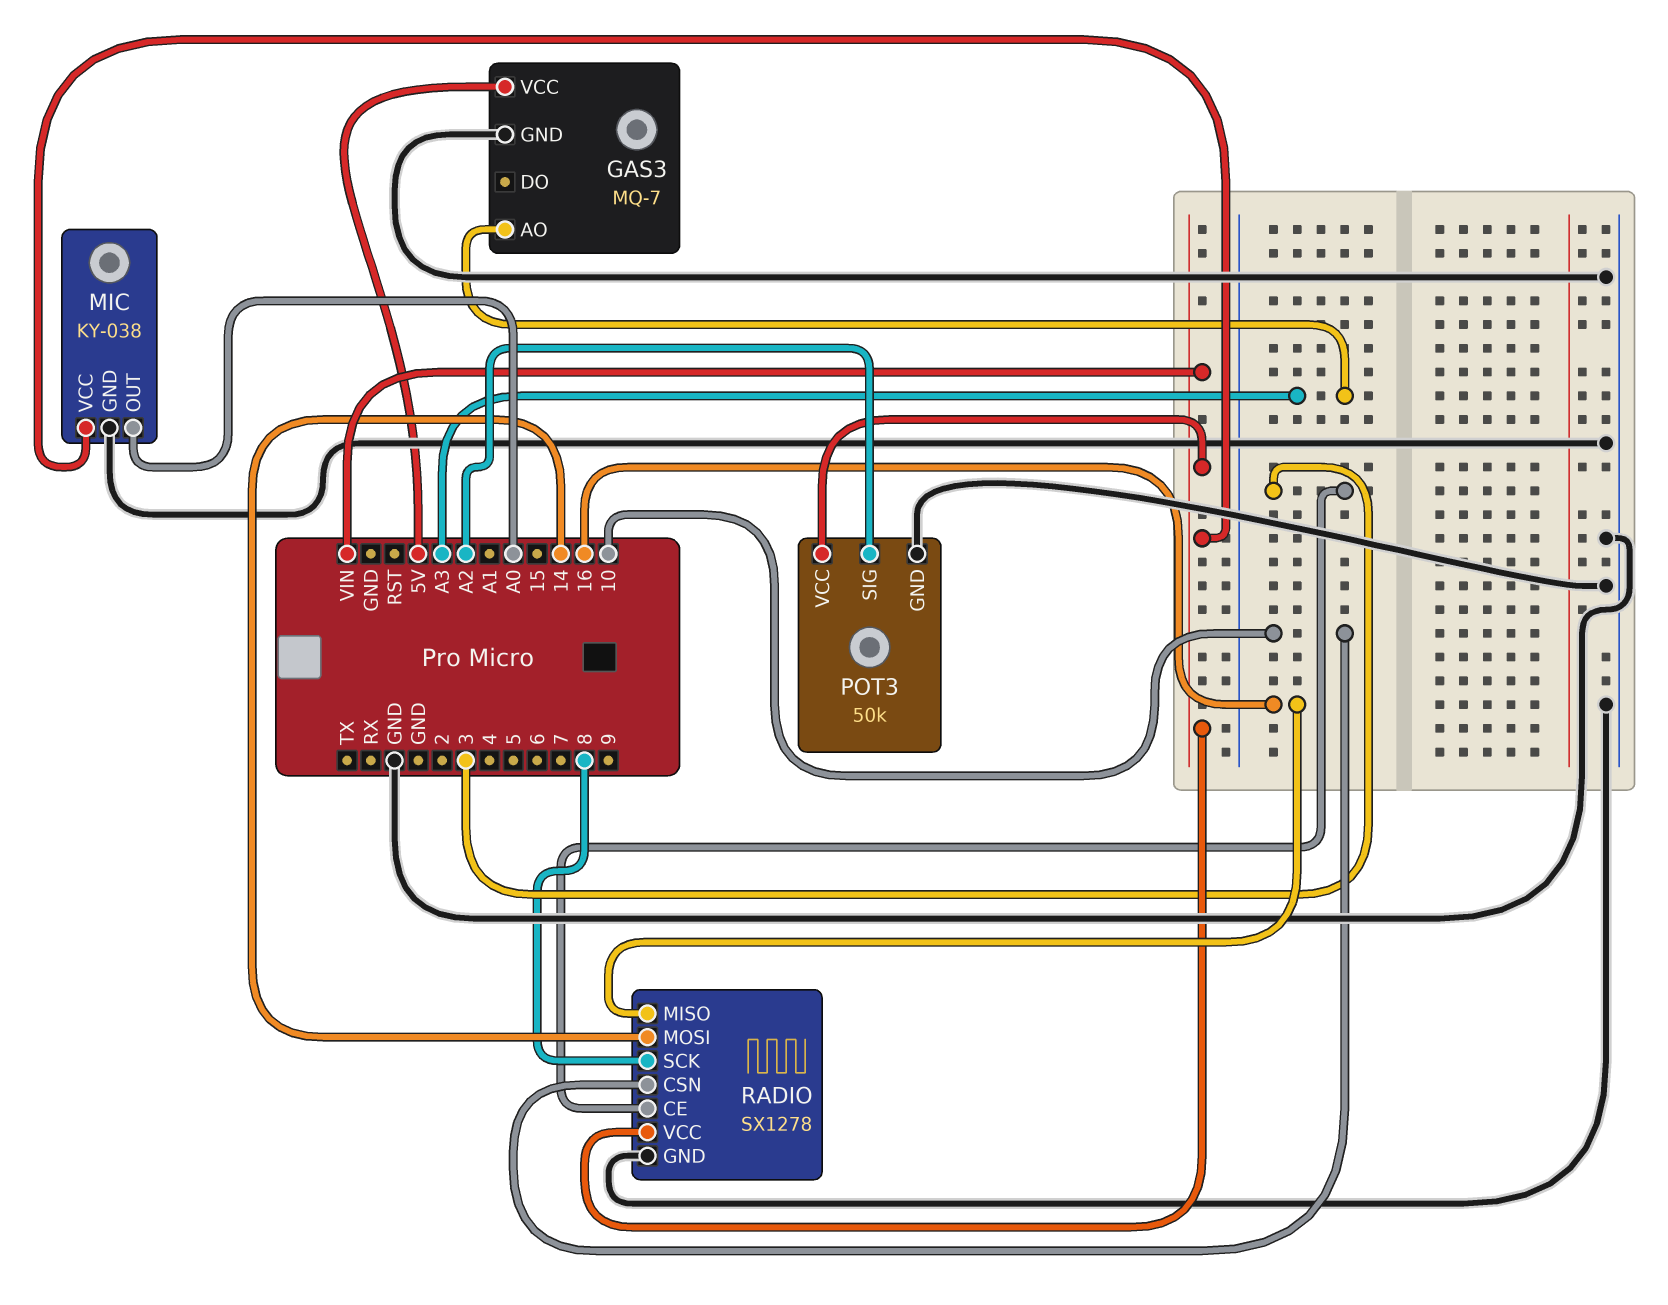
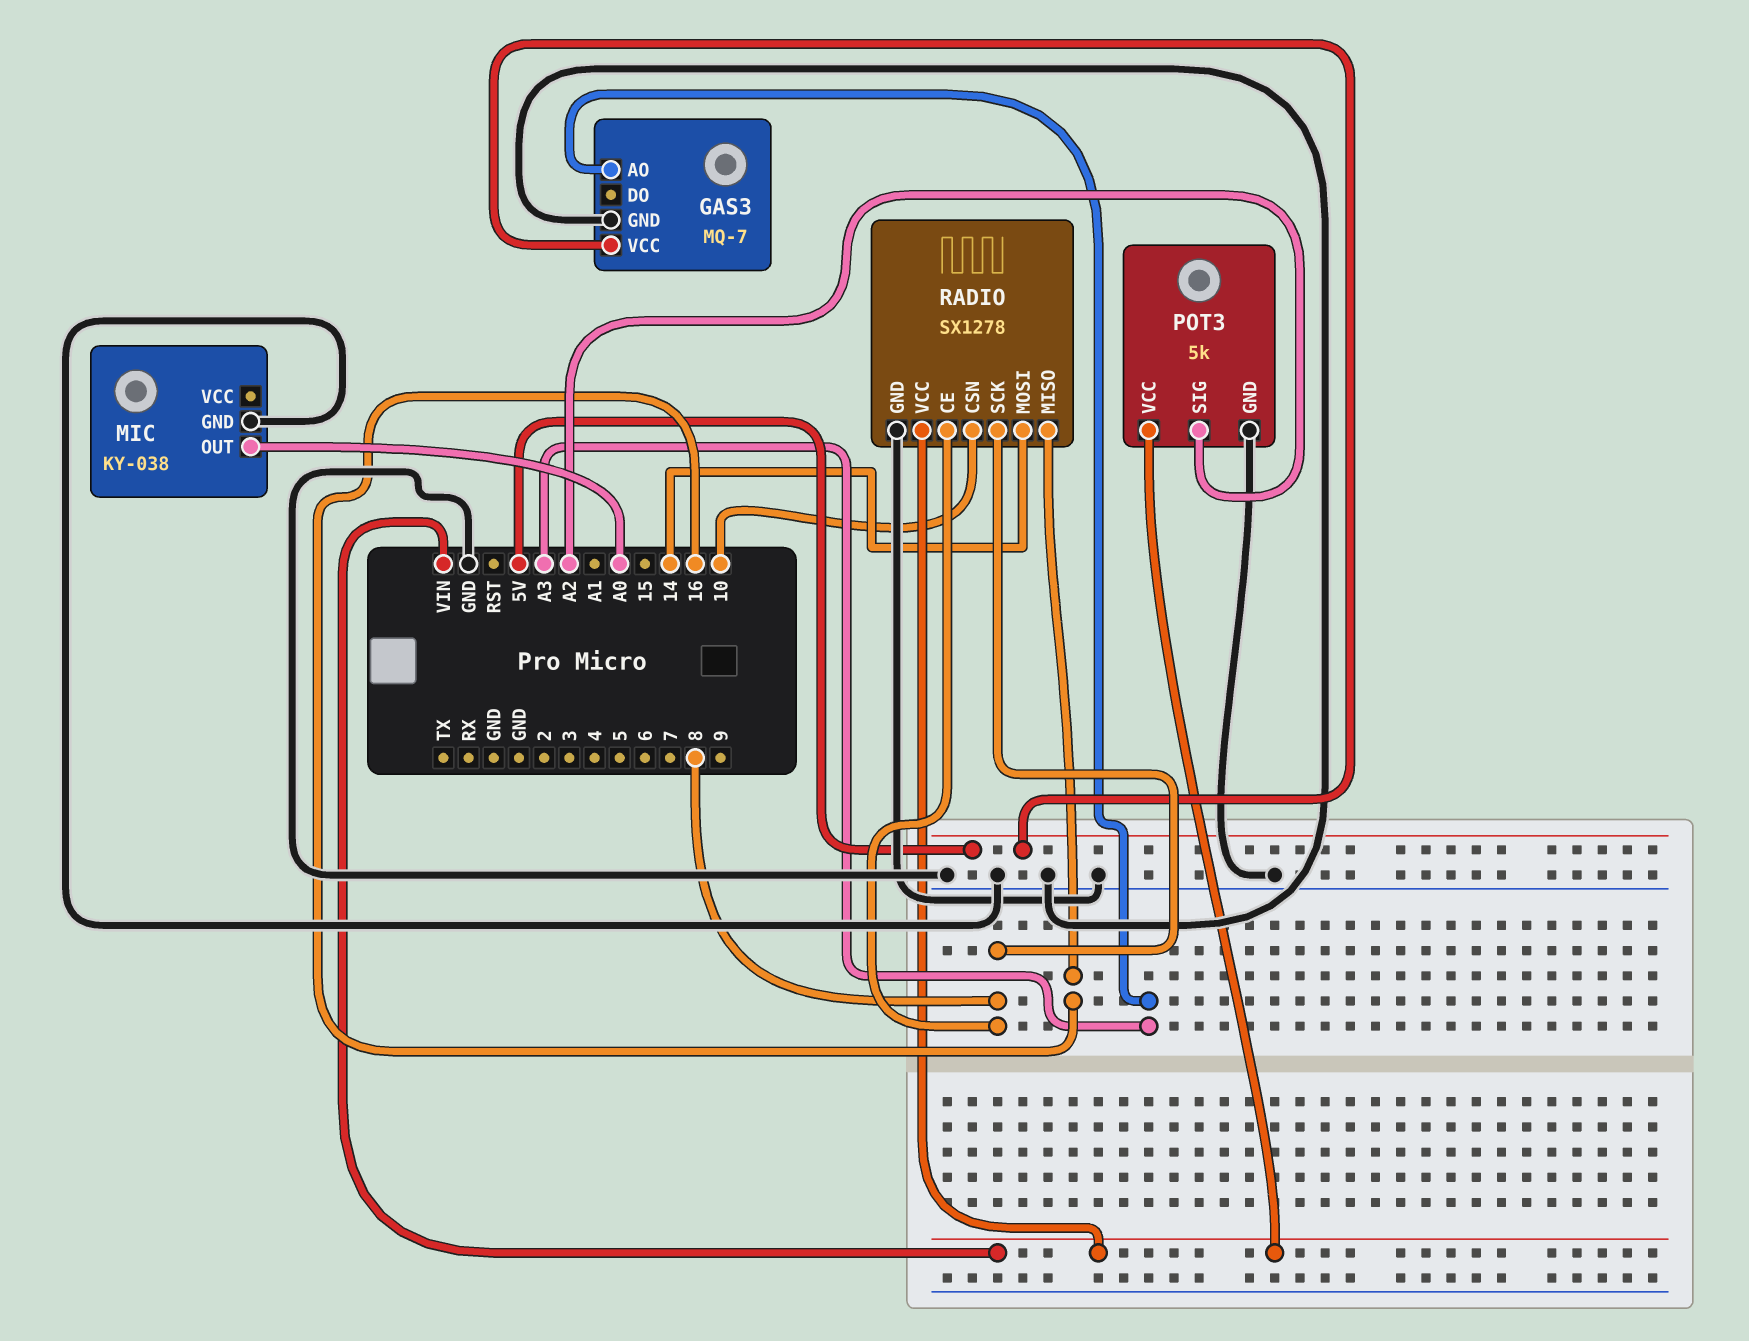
MIC pin VCC: VIN -> none
POT3: 50k -> 5k
RADIO pin CE: 3 -> 8

